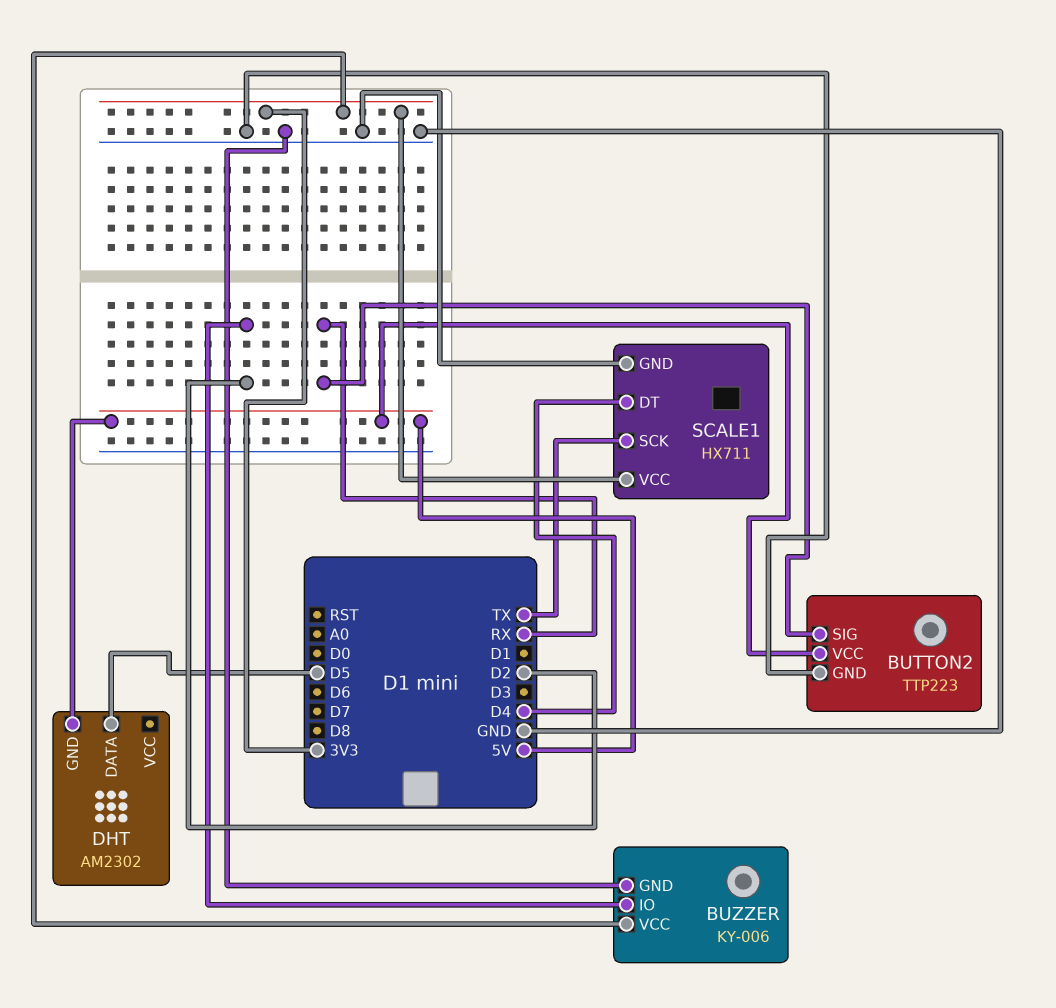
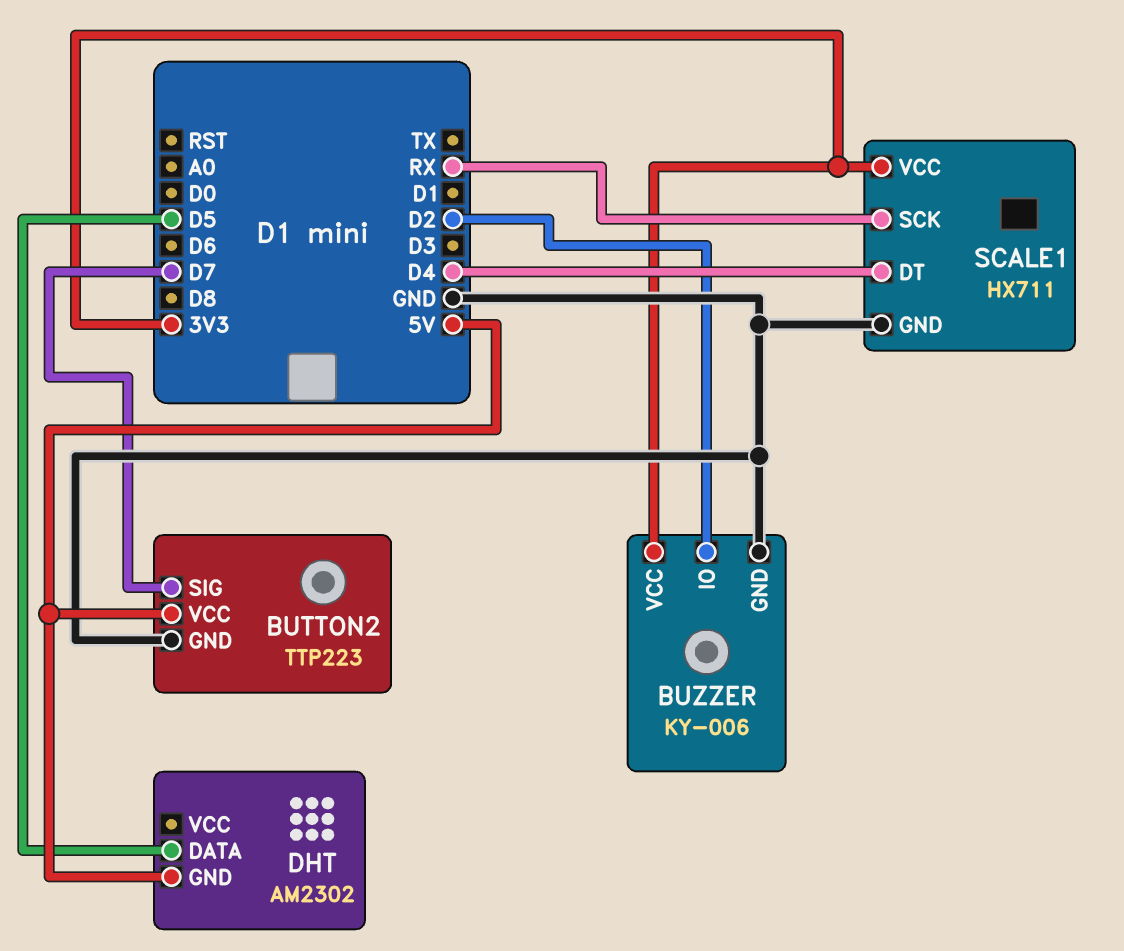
BUTTON2 pin SIG: RX -> D7
SCALE1 pin SCK: TX -> RX

